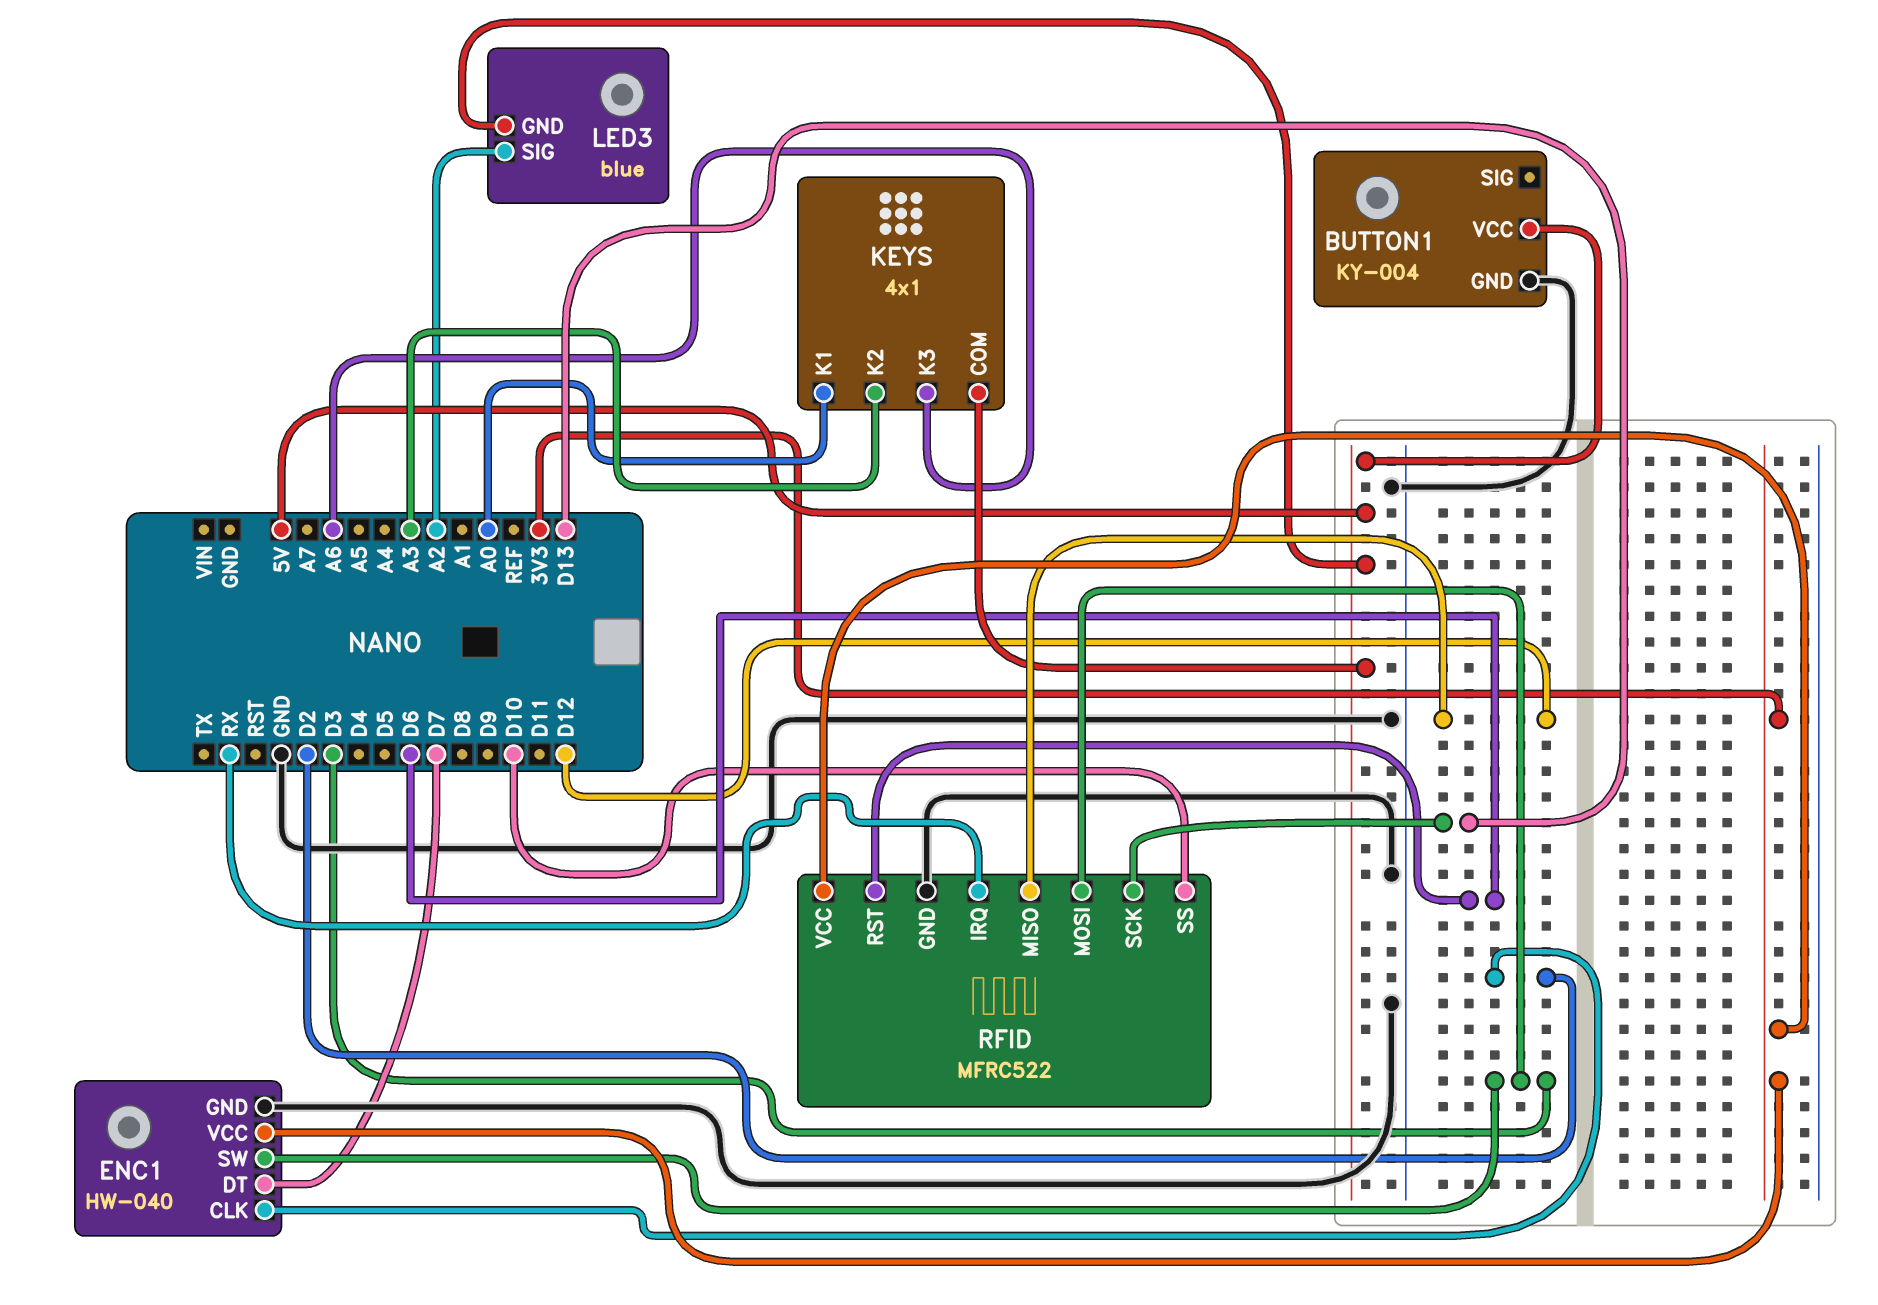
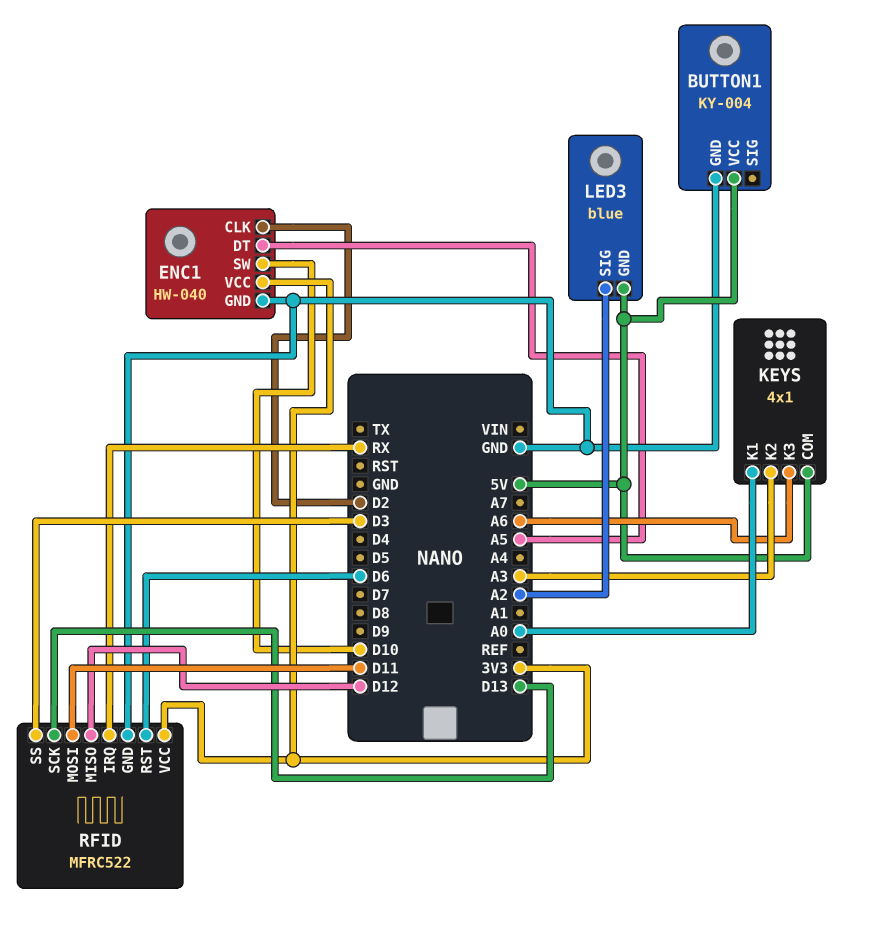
ENC1 pin DT: D7 -> A5
ENC1 pin SW: D3 -> D10
RFID pin MOSI: D3 -> D11
RFID pin SS: D10 -> D3

